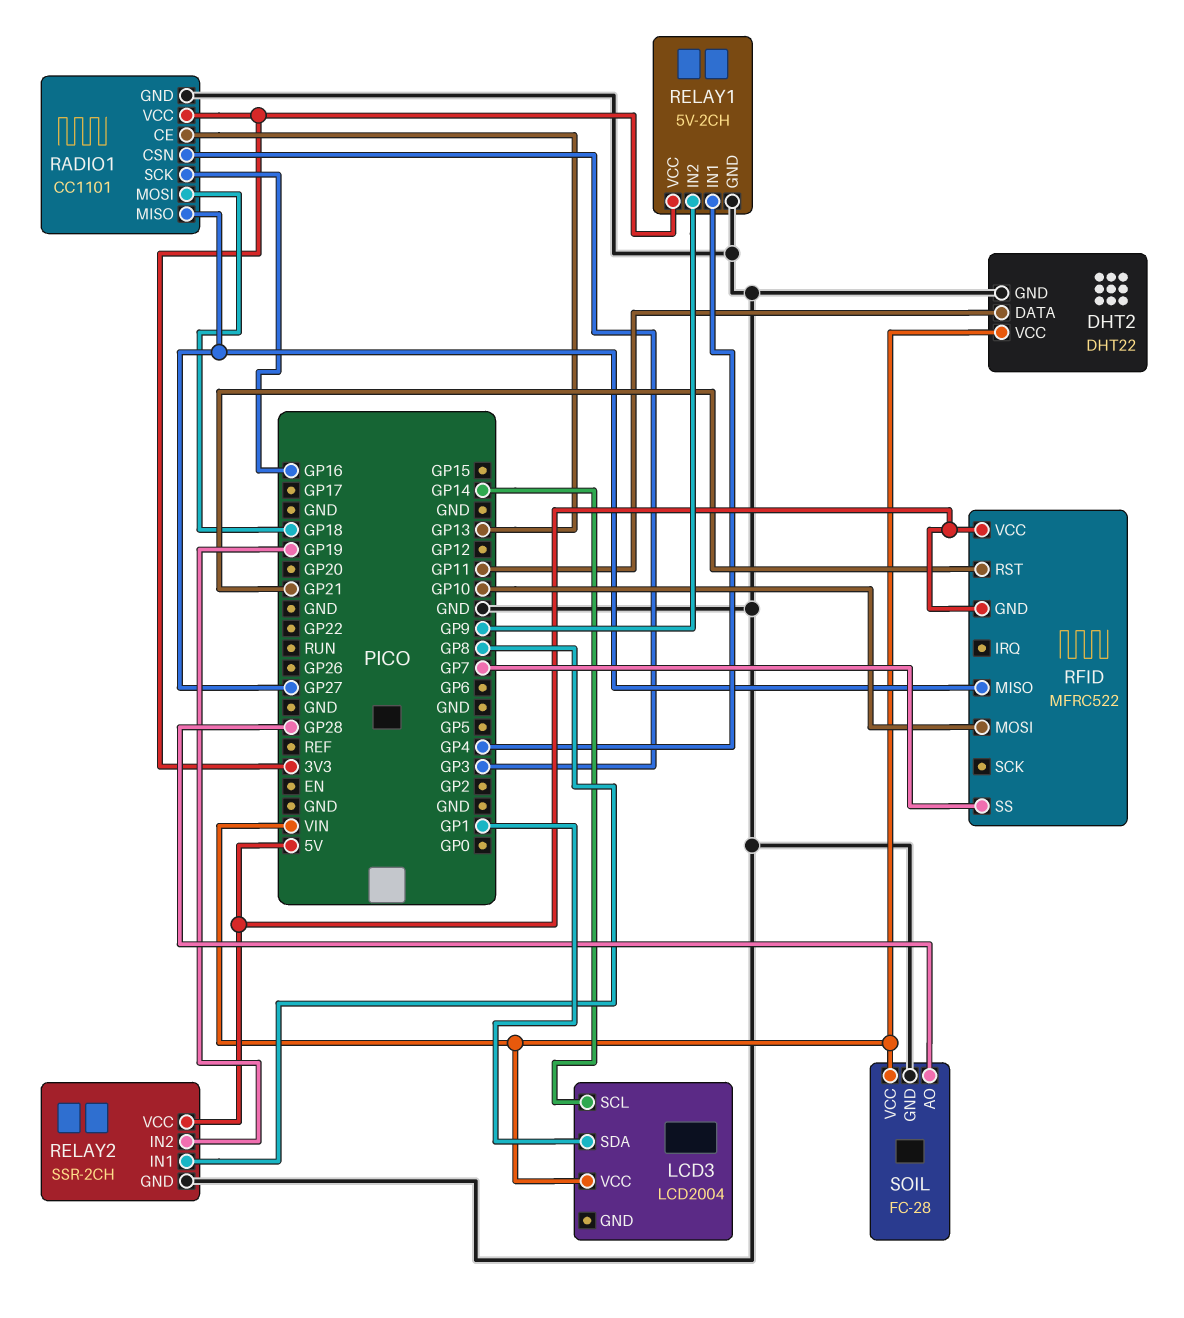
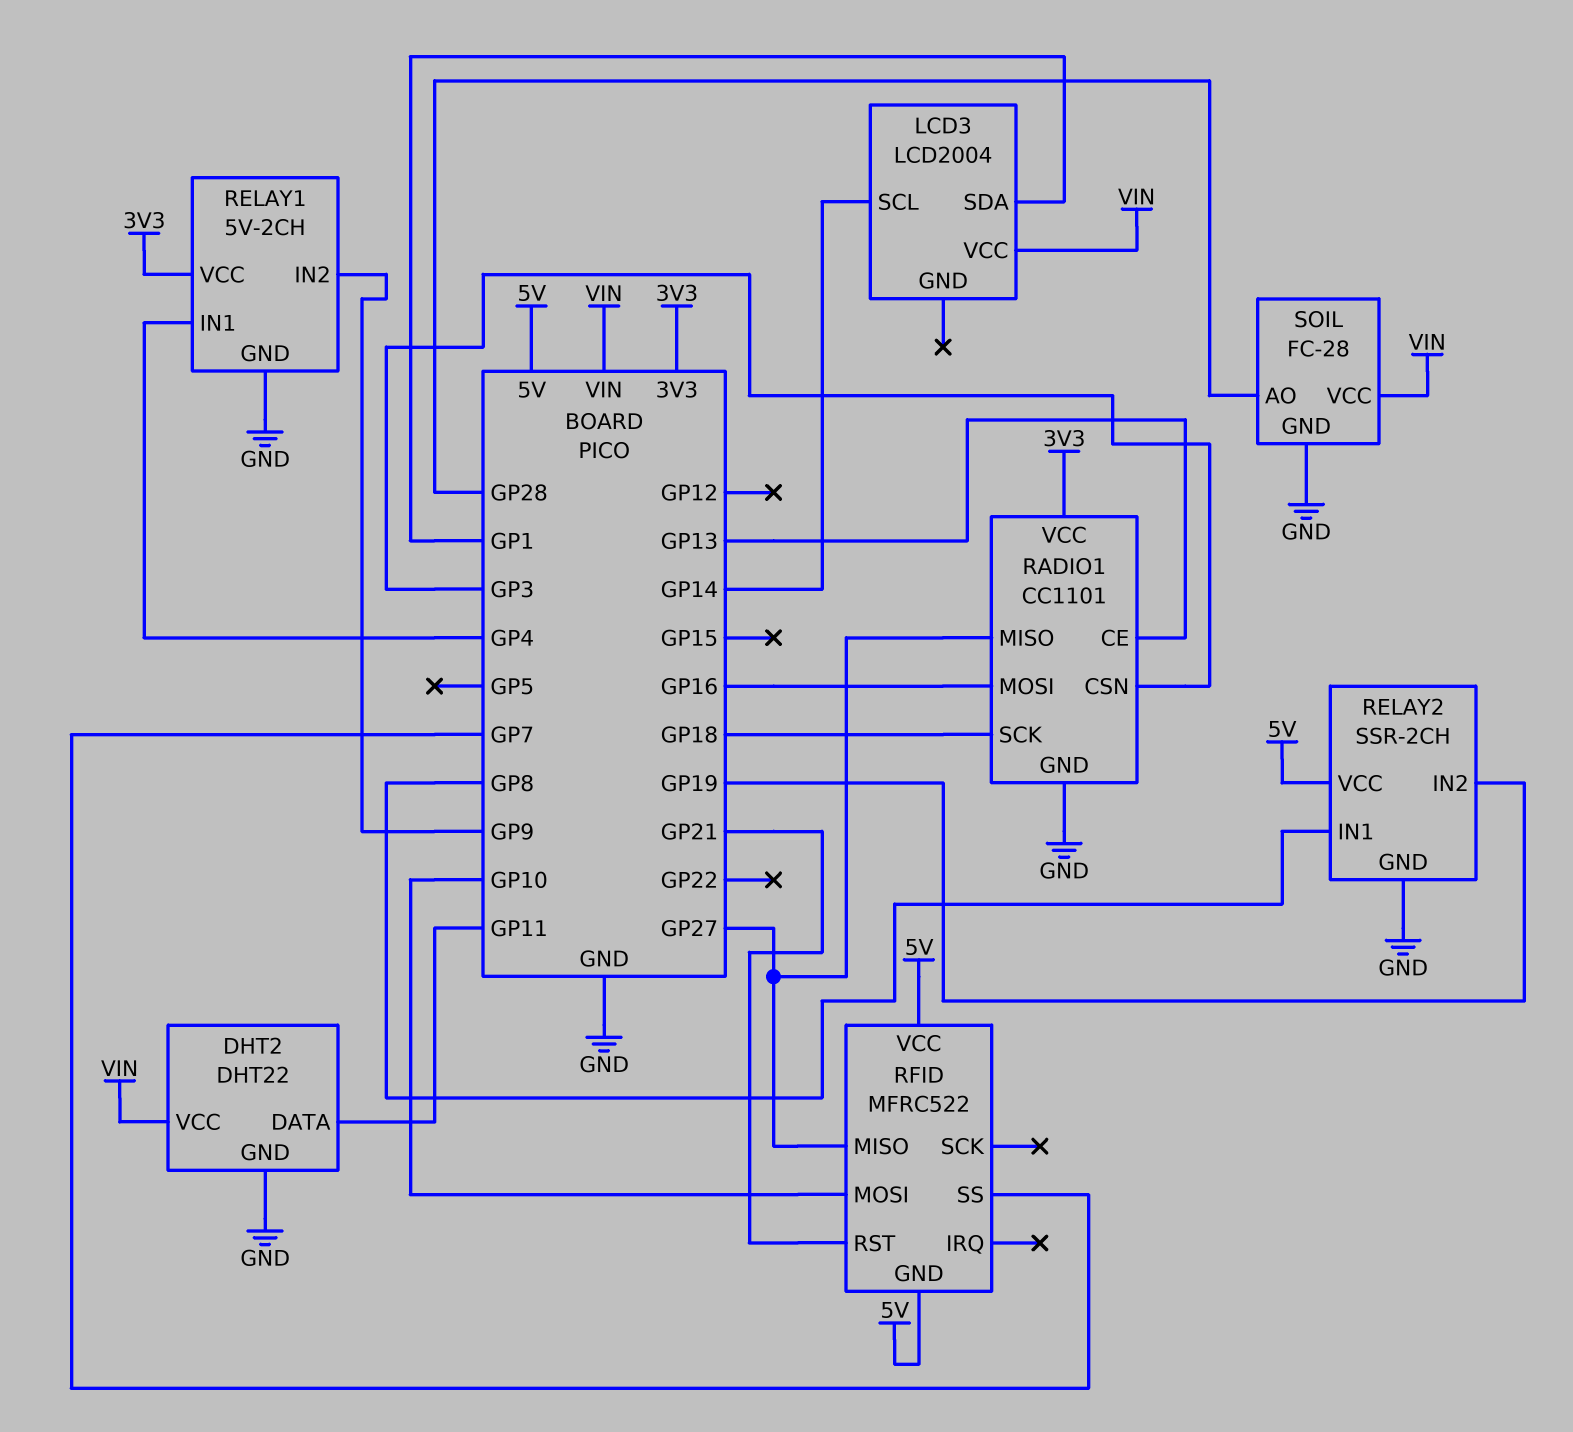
RADIO1 pin MOSI: GP18 -> GP16
RADIO1 pin SCK: GP16 -> GP18

